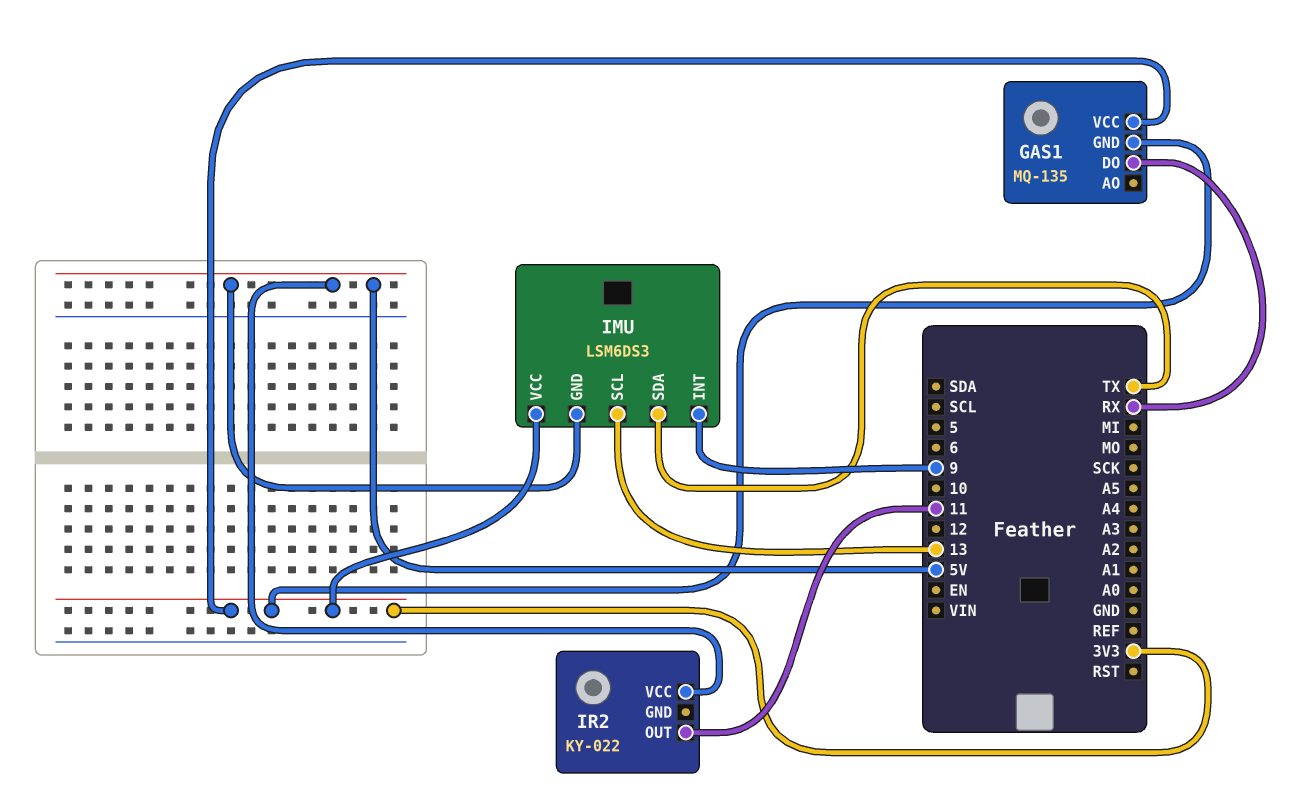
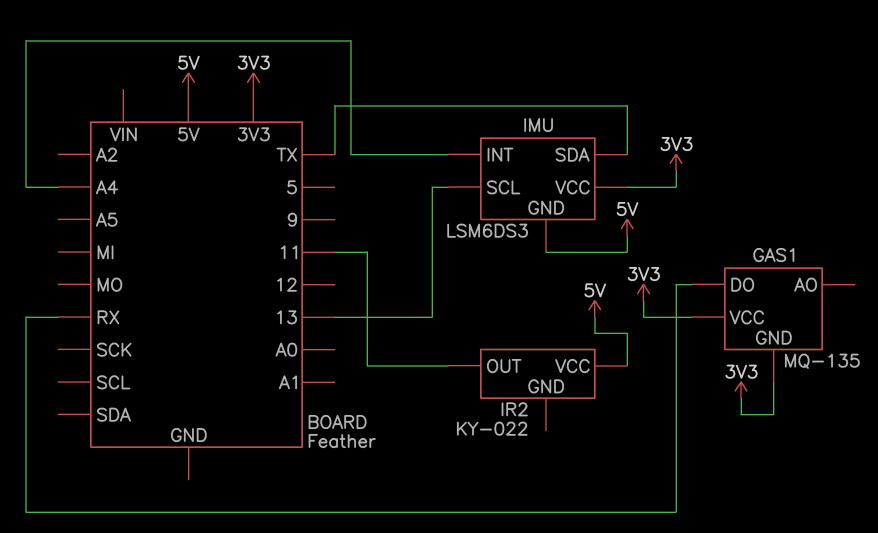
IMU pin INT: 9 -> A4

